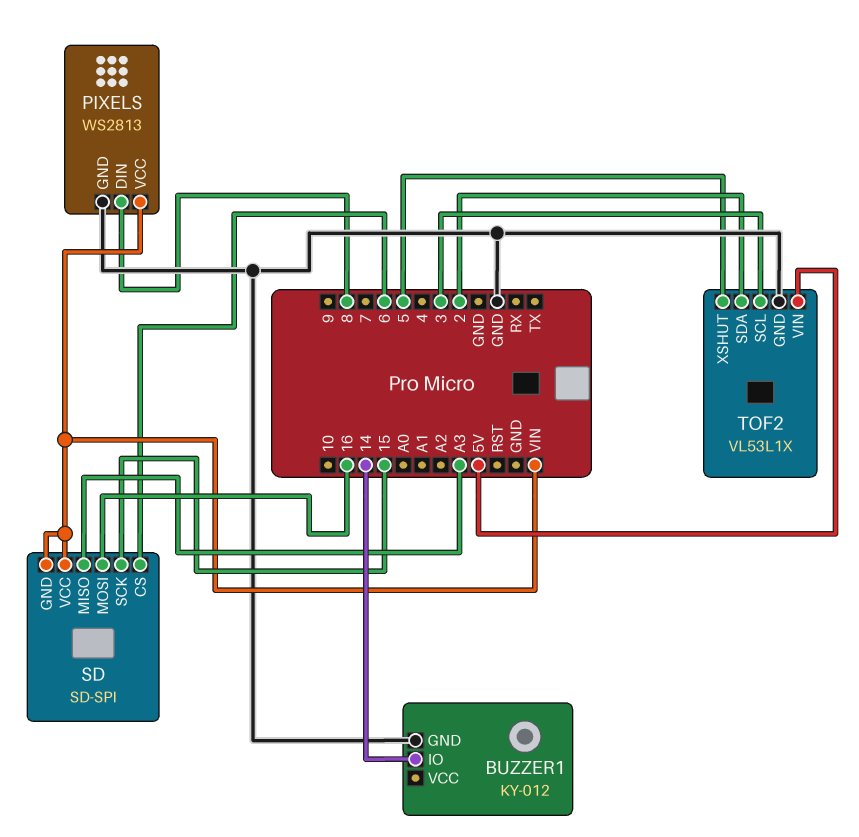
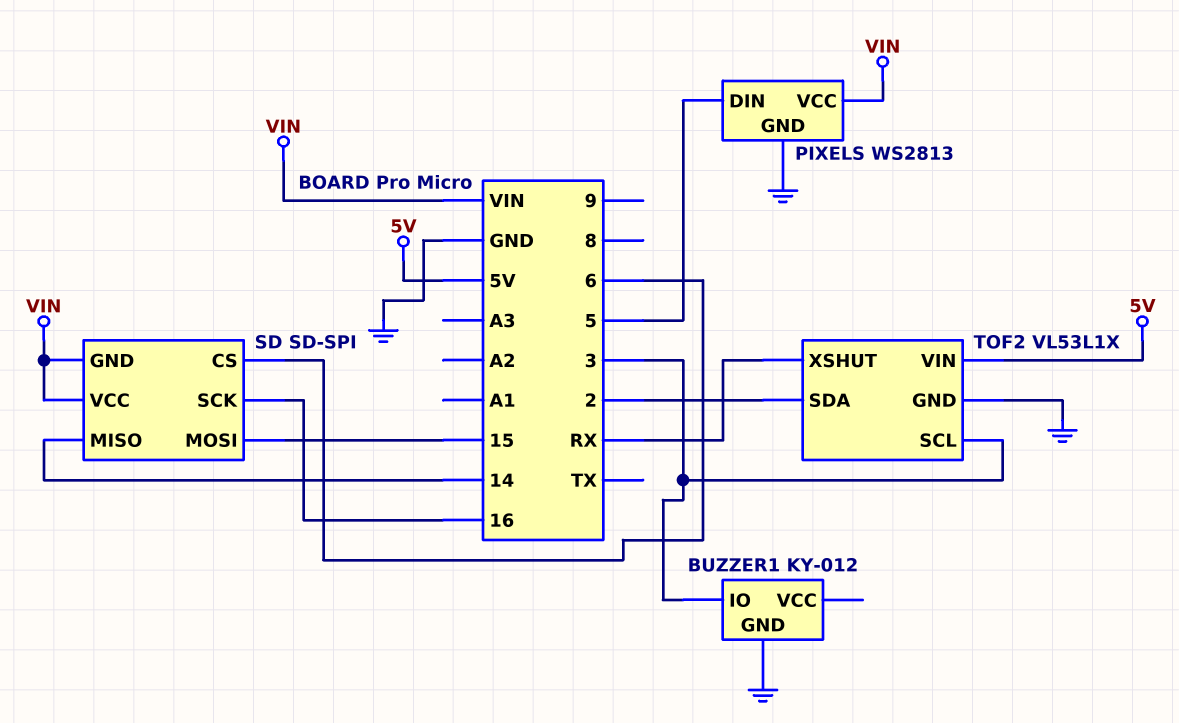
BUZZER1 pin IO: 14 -> 3
PIXELS pin DIN: 8 -> 5
SD pin MISO: A3 -> 14
SD pin MOSI: 16 -> 15
SD pin SCK: 15 -> 16
TOF2 pin XSHUT: 5 -> RX

